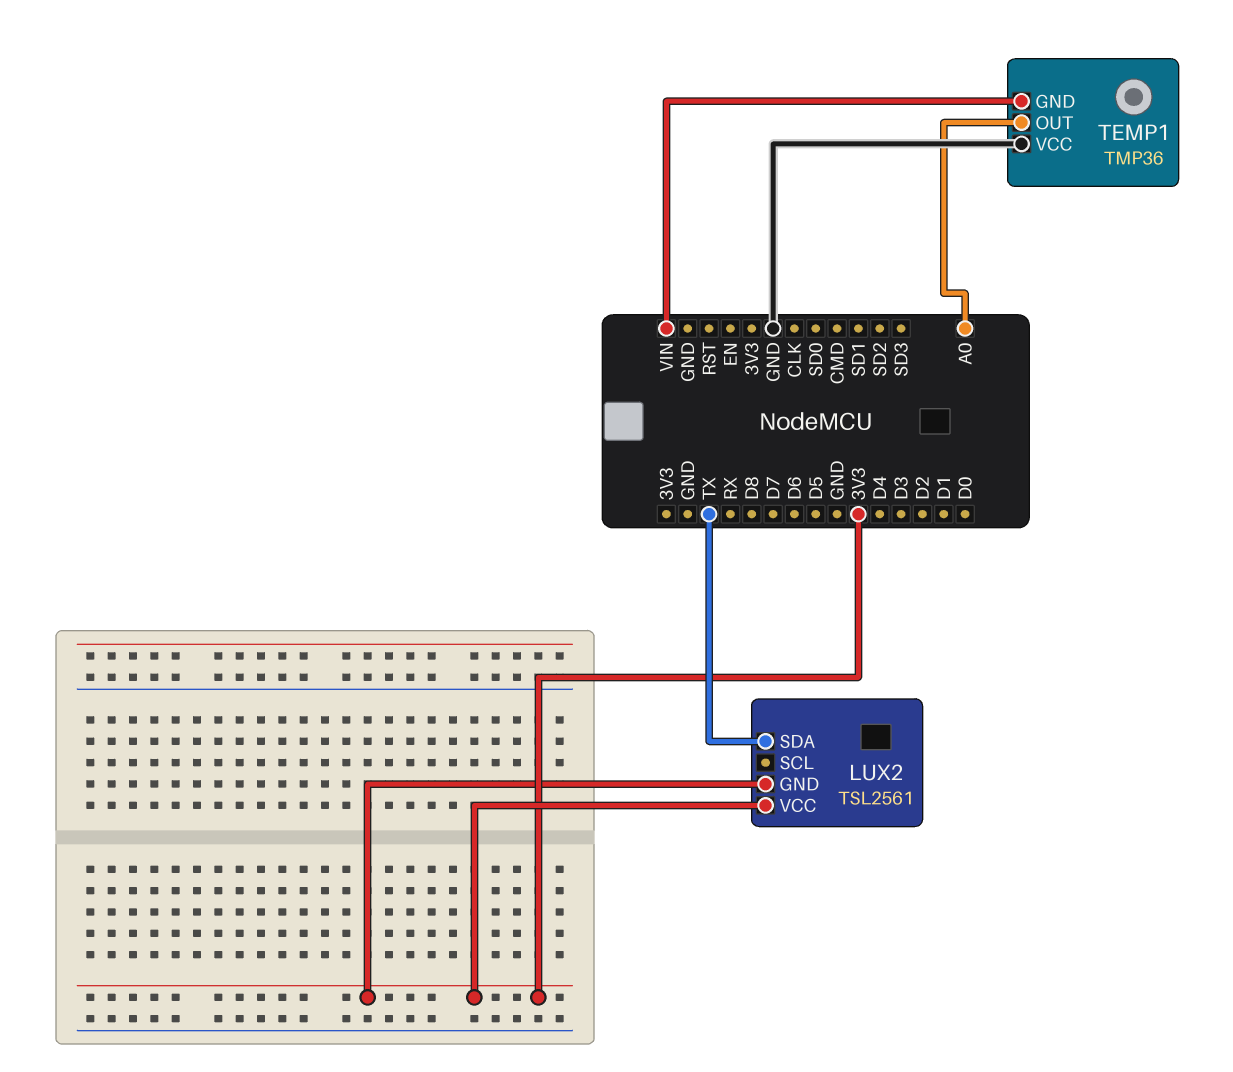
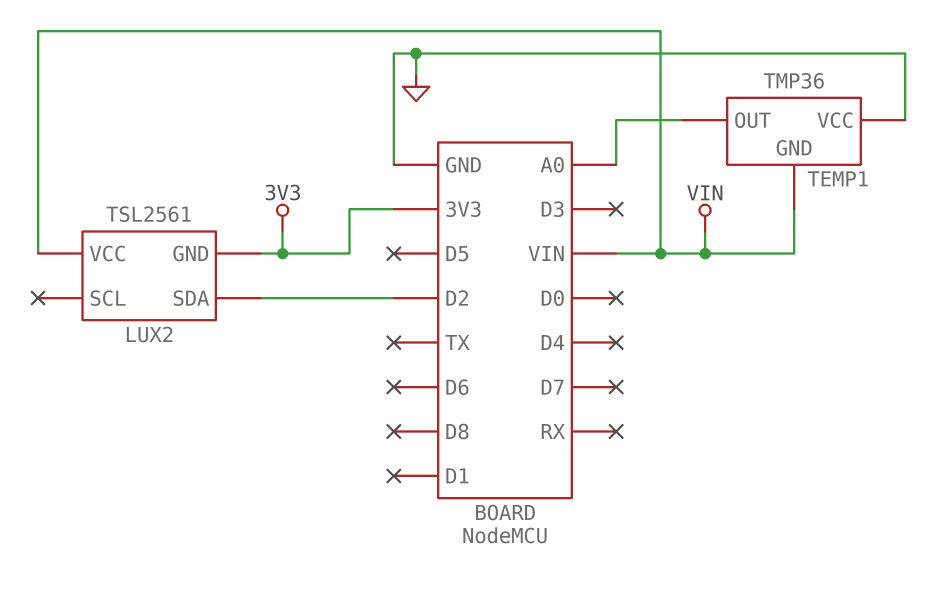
LUX2 pin SDA: TX -> D2
LUX2 pin VCC: 3V3 -> VIN

